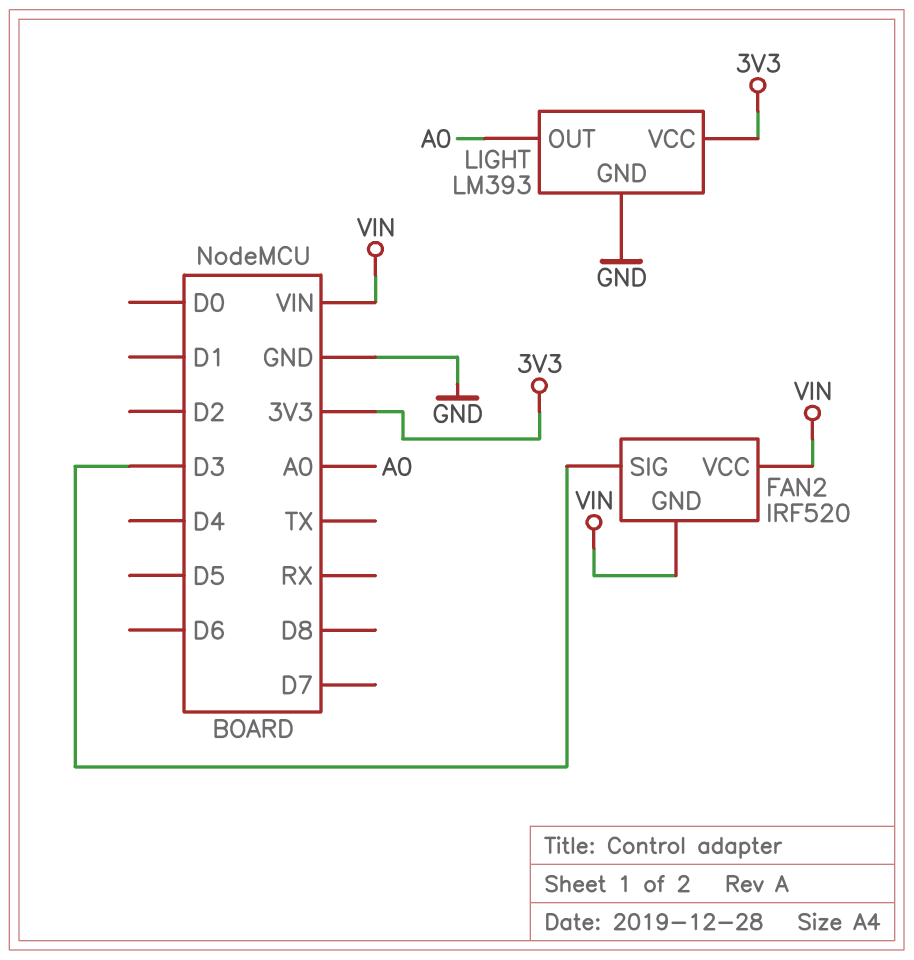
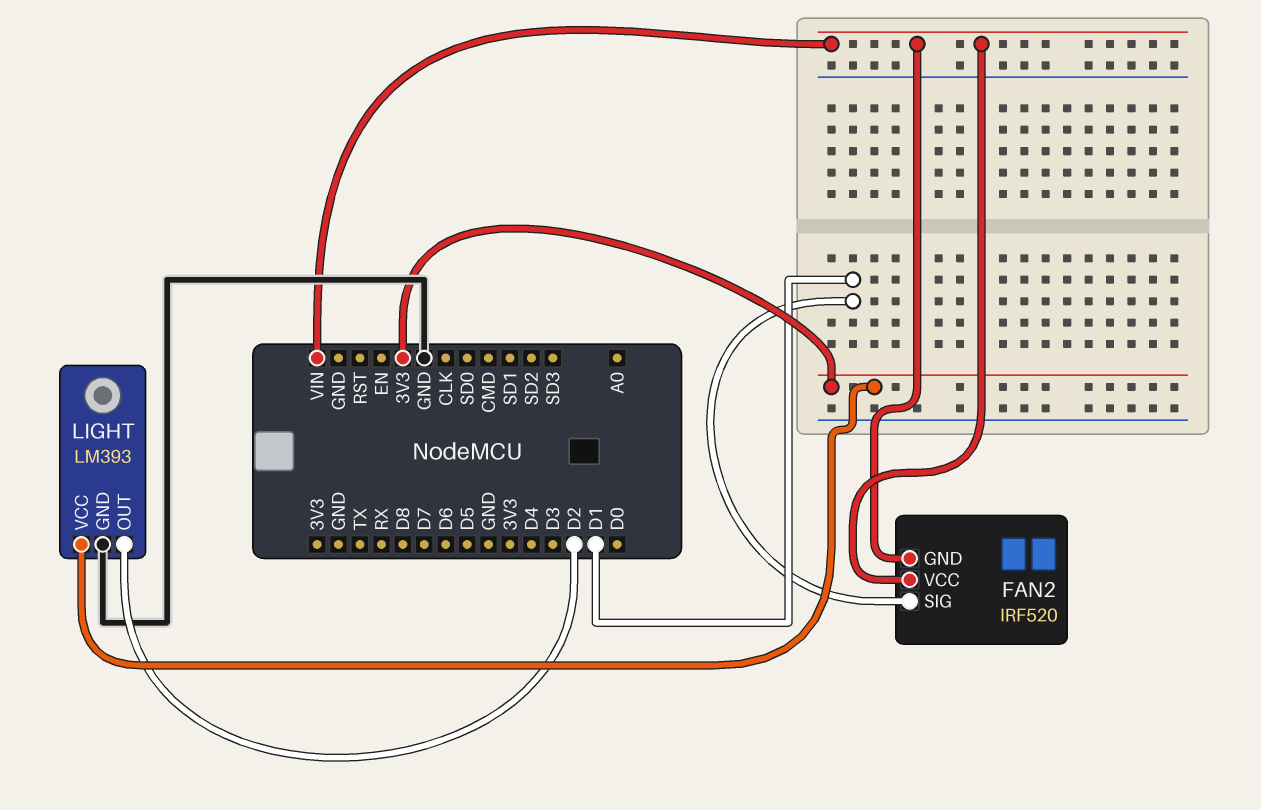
FAN2 pin SIG: D3 -> D1
LIGHT pin OUT: A0 -> D2

